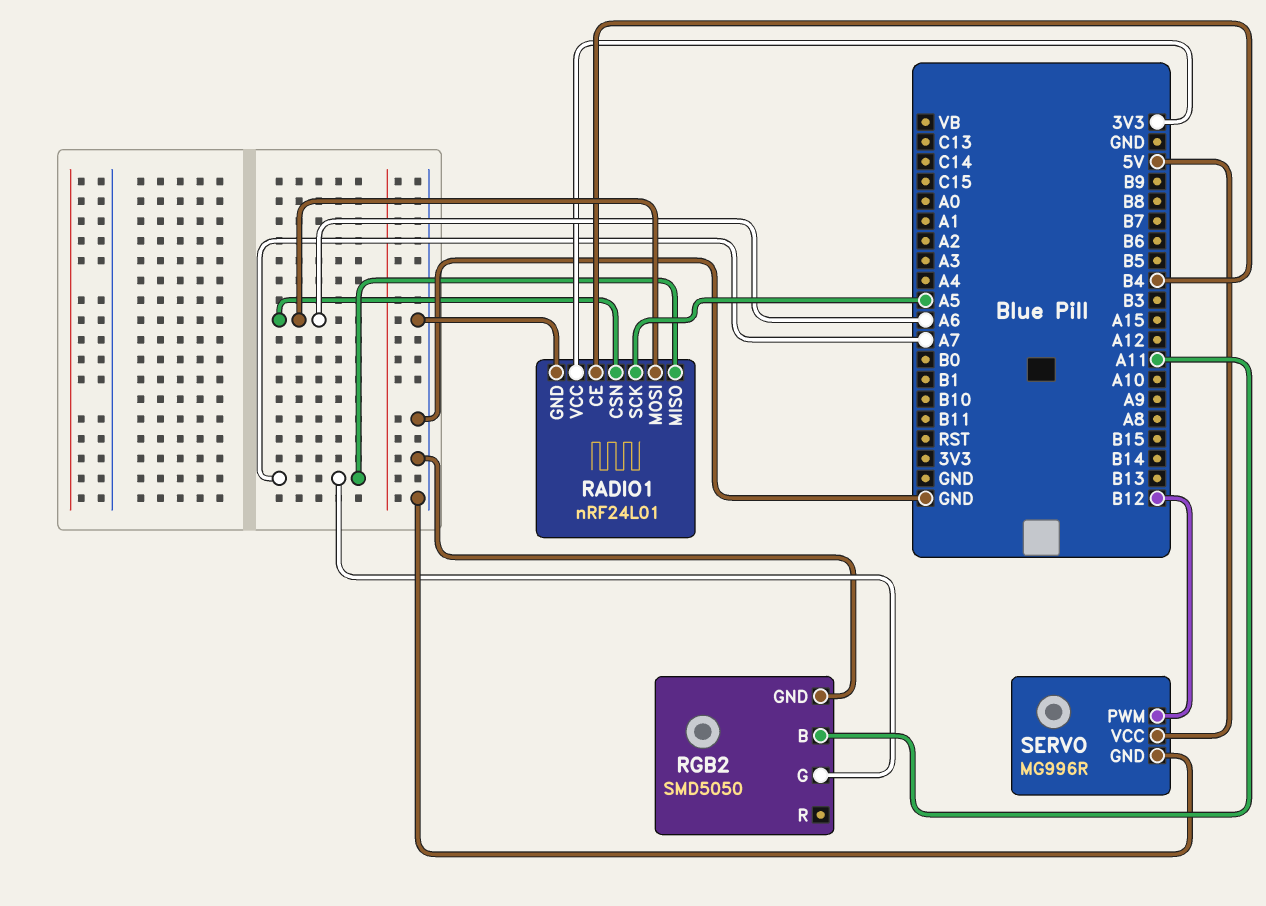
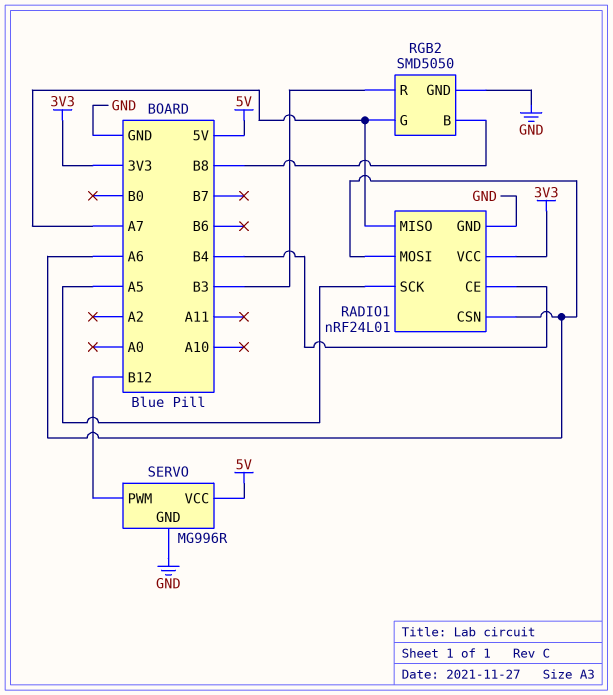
RGB2 pin B: A11 -> B8
RGB2 pin R: none -> B3

